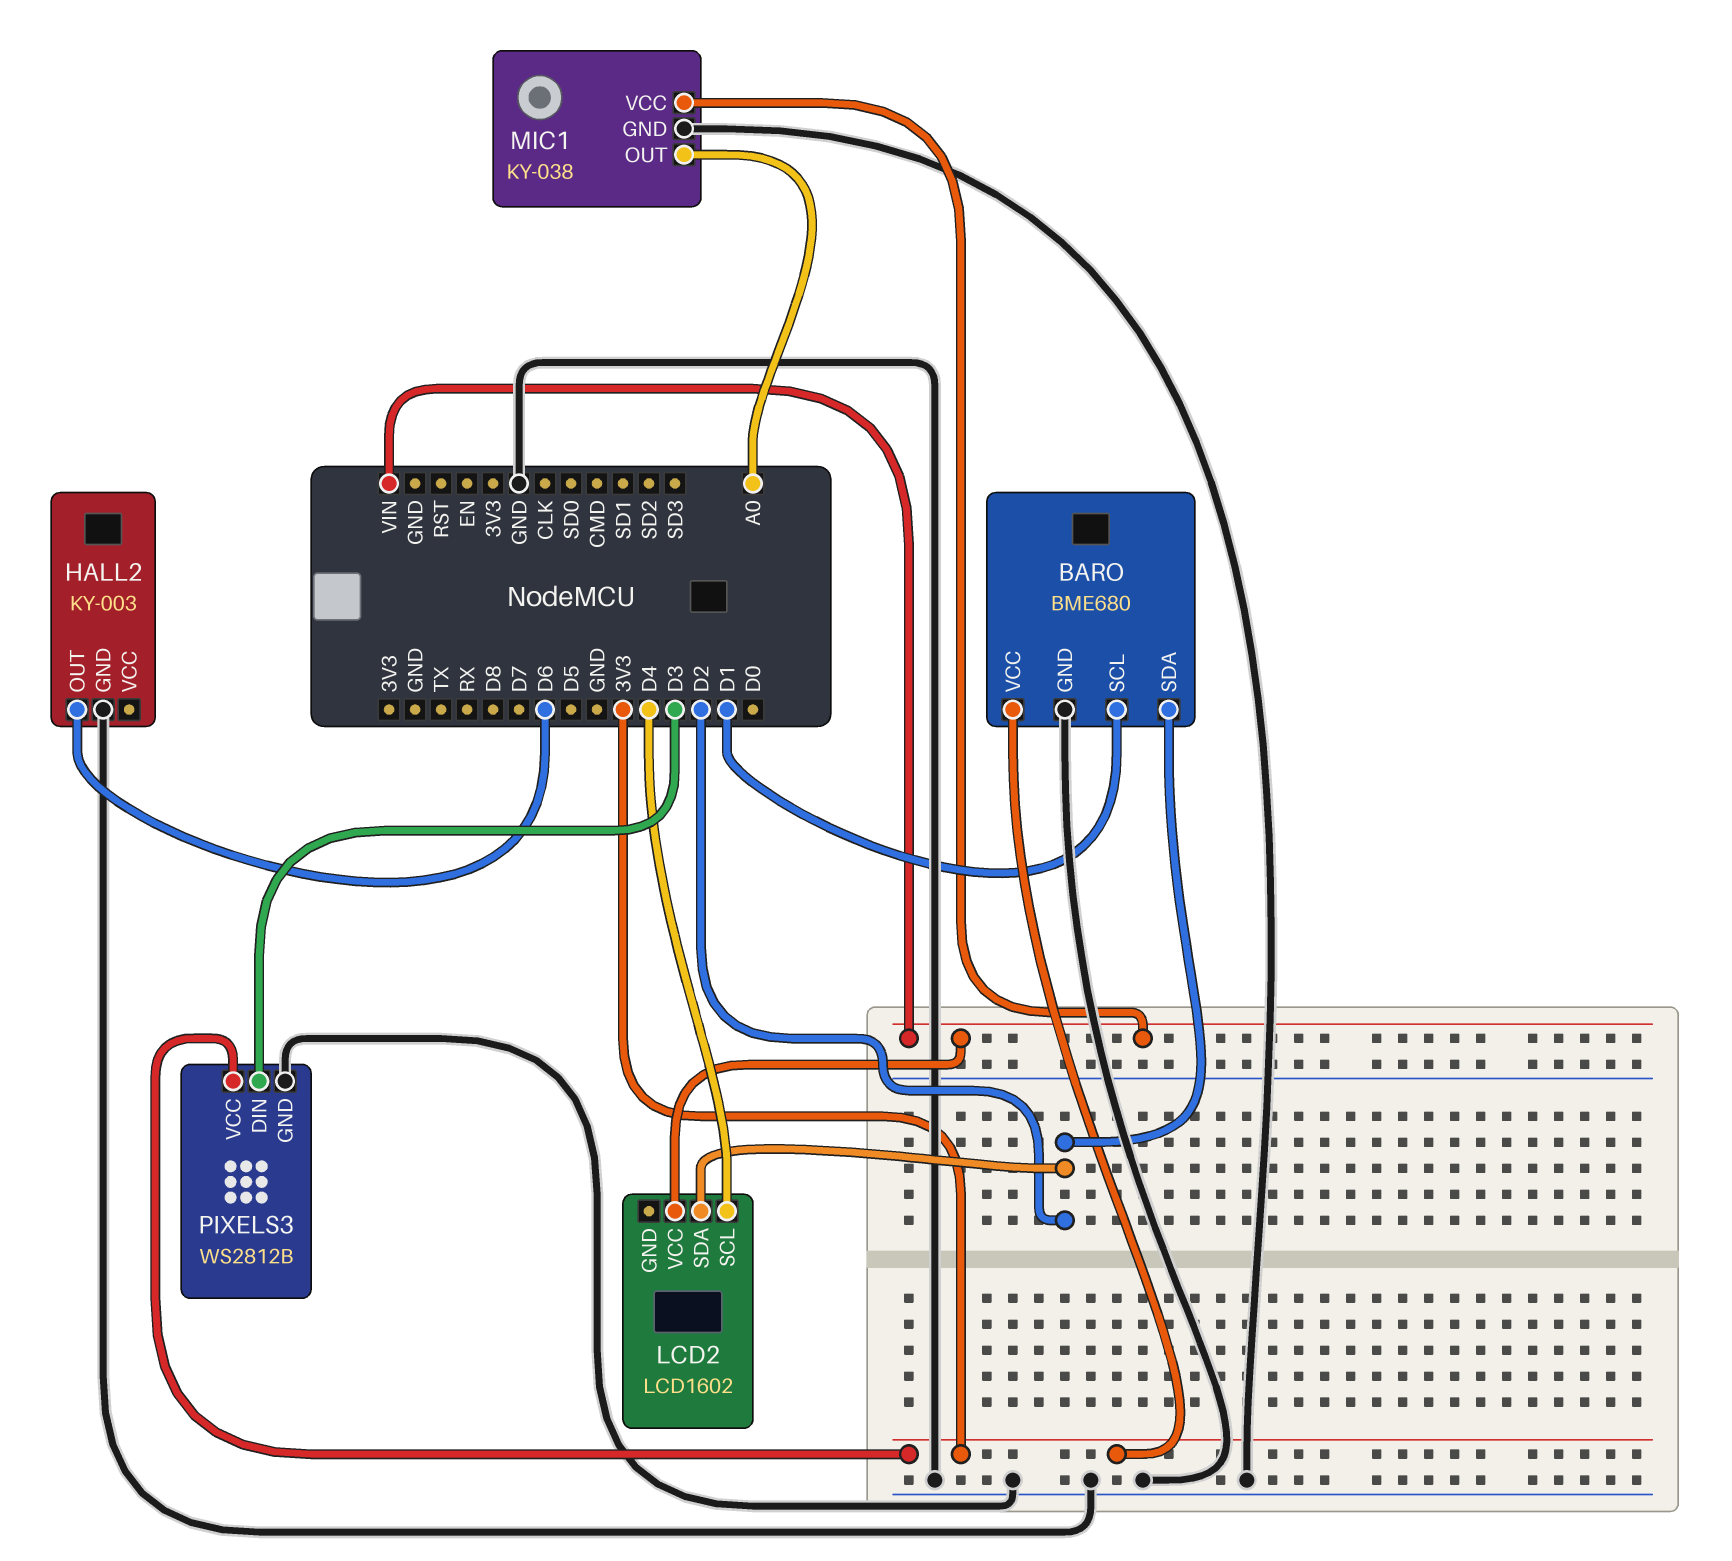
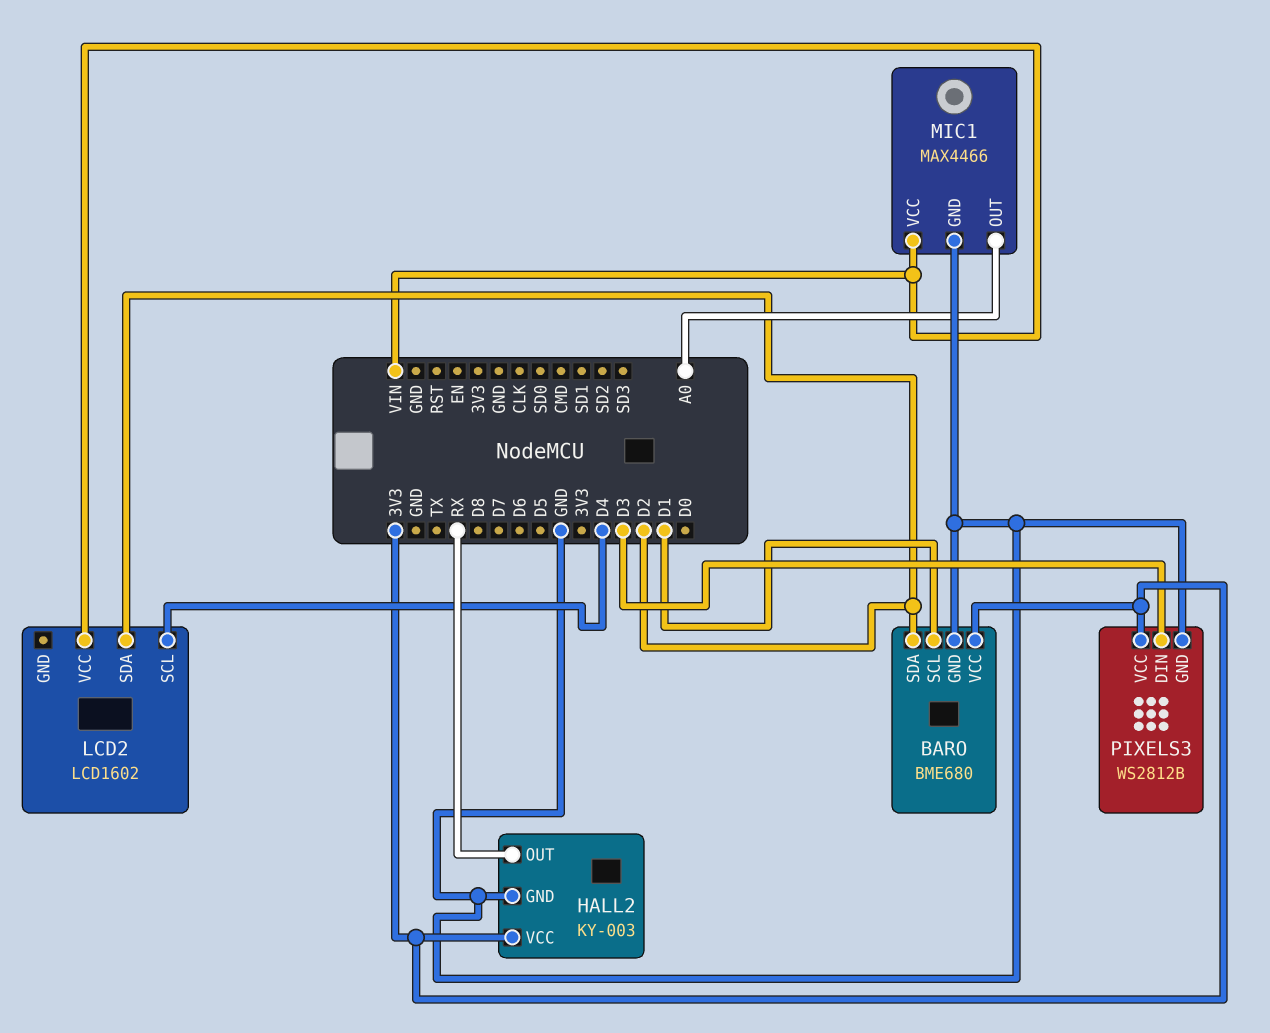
HALL2 pin OUT: D6 -> RX
HALL2 pin VCC: none -> 3V3
MIC1: KY-038 -> MAX4466

